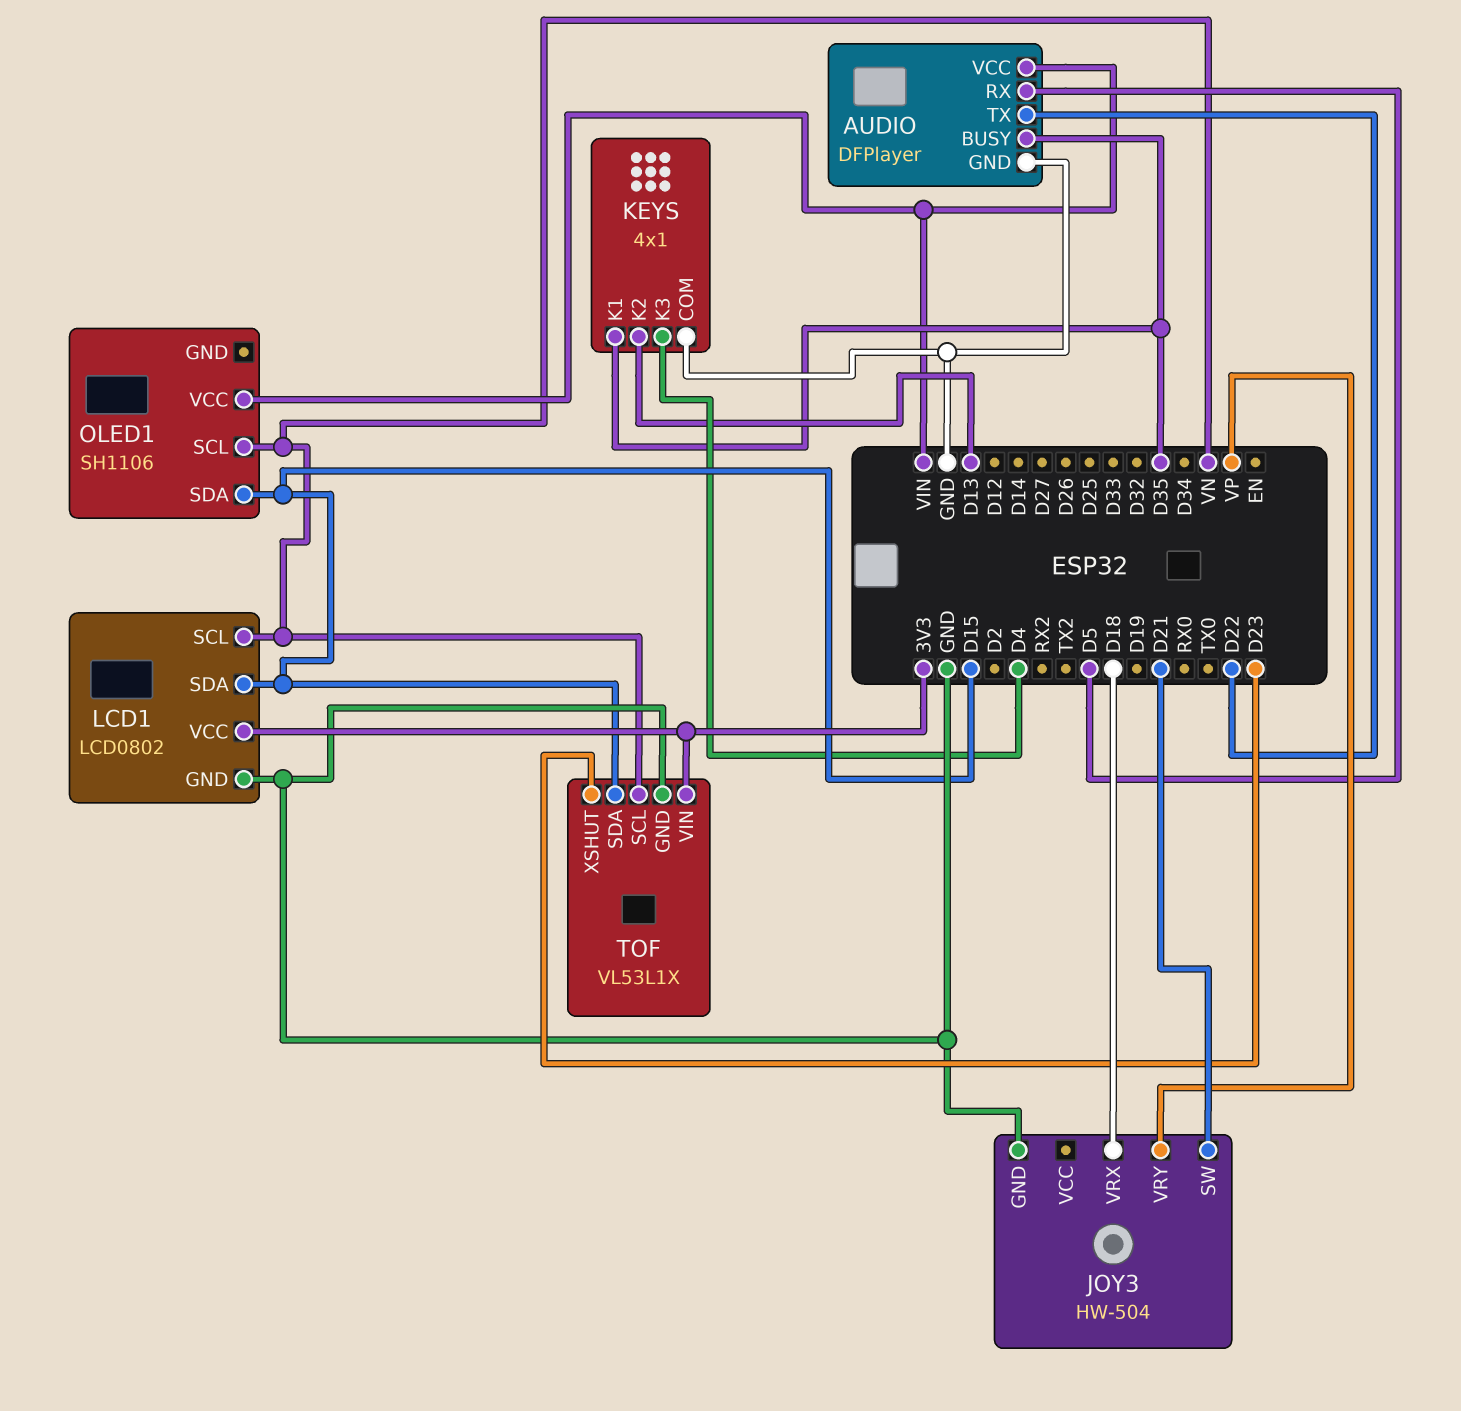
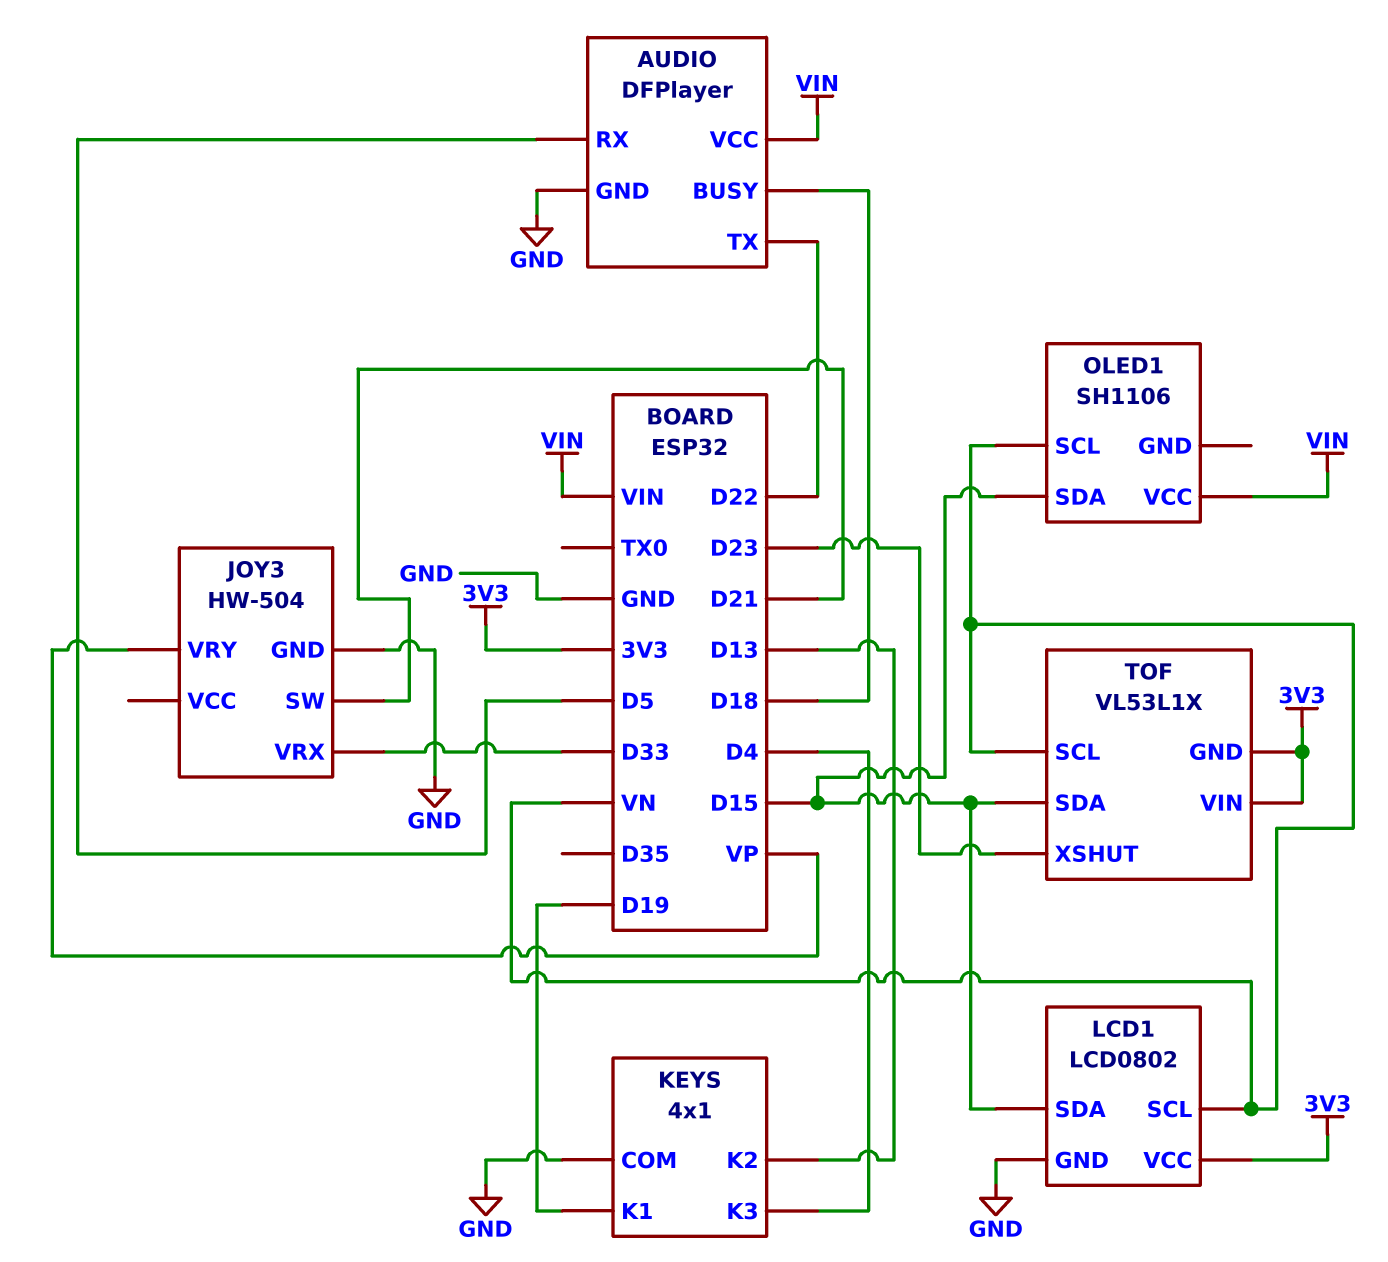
AUDIO pin BUSY: D35 -> D18
JOY3 pin VRX: D18 -> D33
KEYS pin K1: D35 -> D19
TOF pin GND: GND -> 3V3

